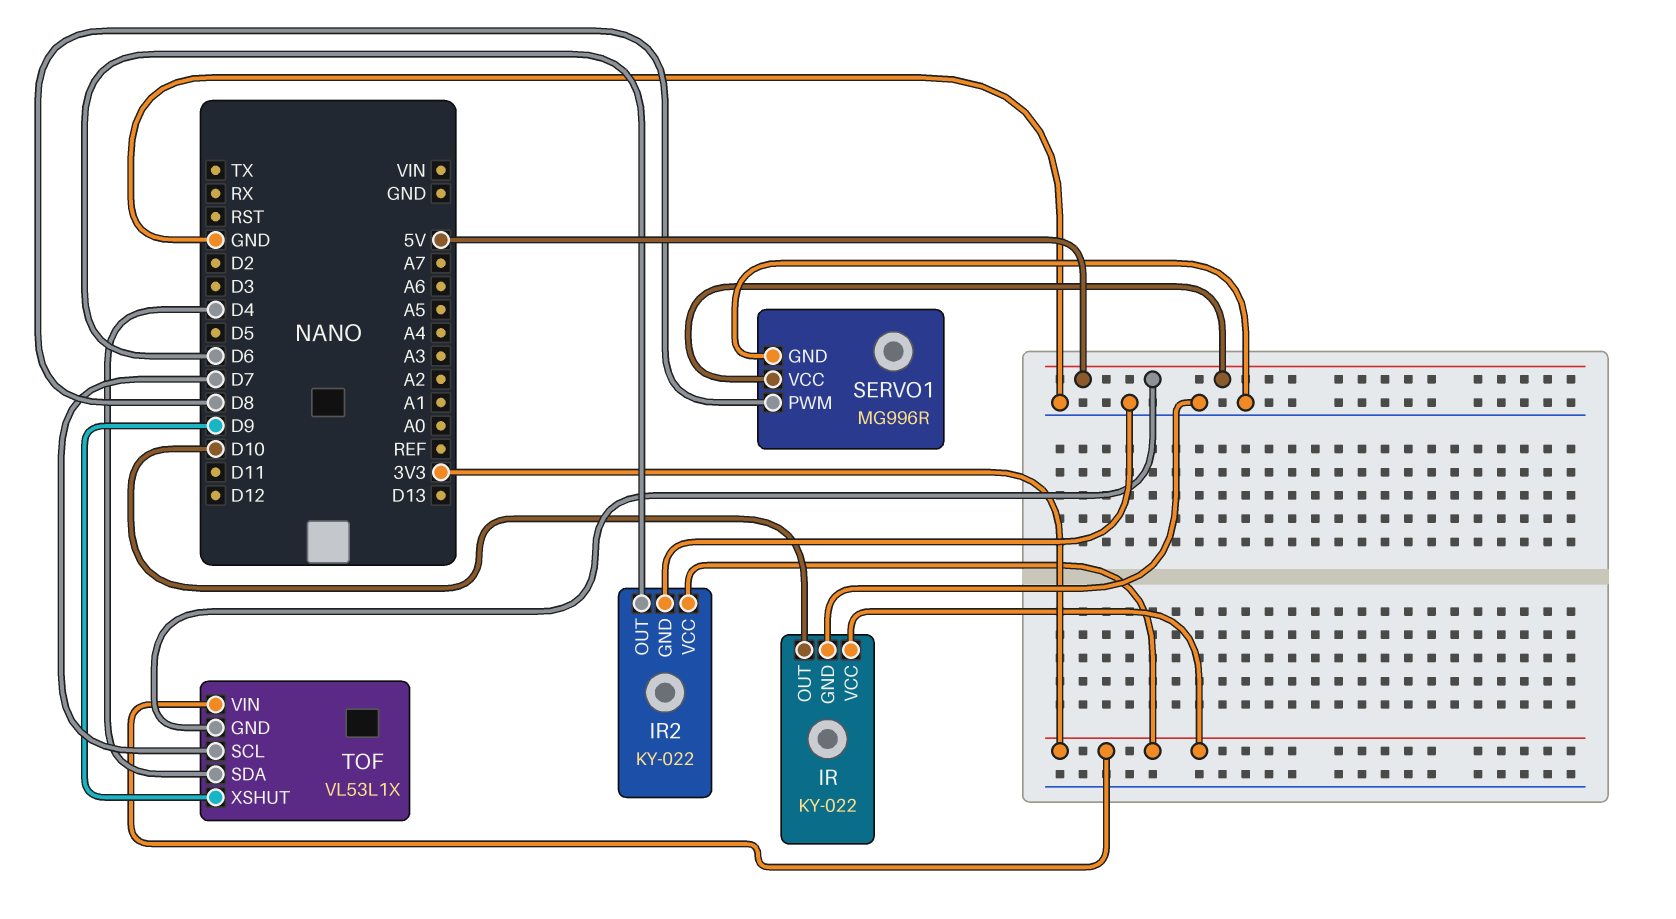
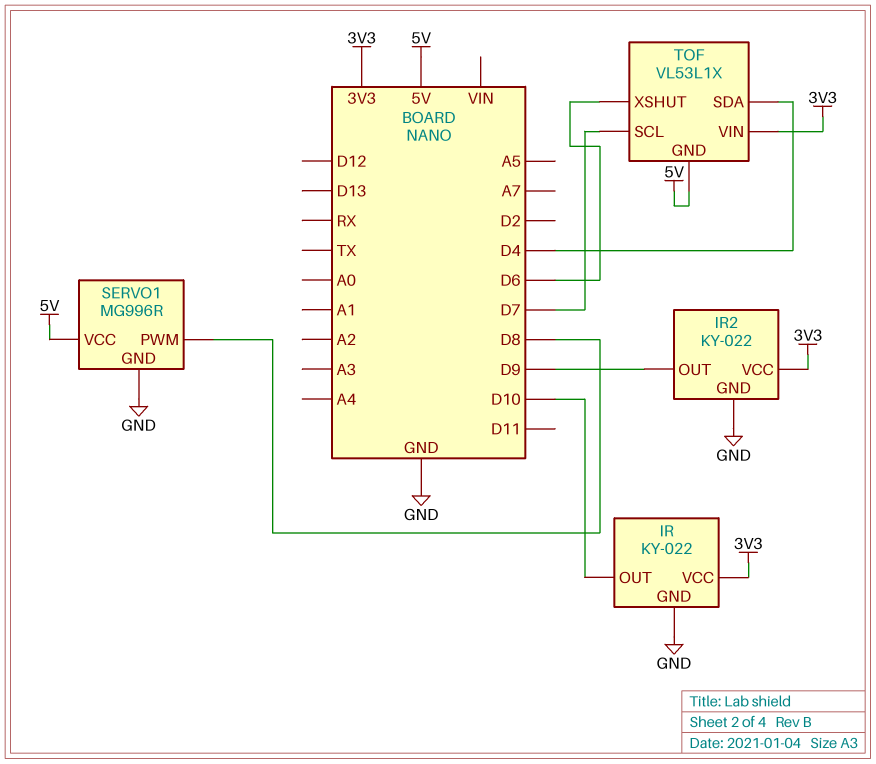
IR2 pin OUT: D6 -> D9
TOF pin XSHUT: D9 -> D6

